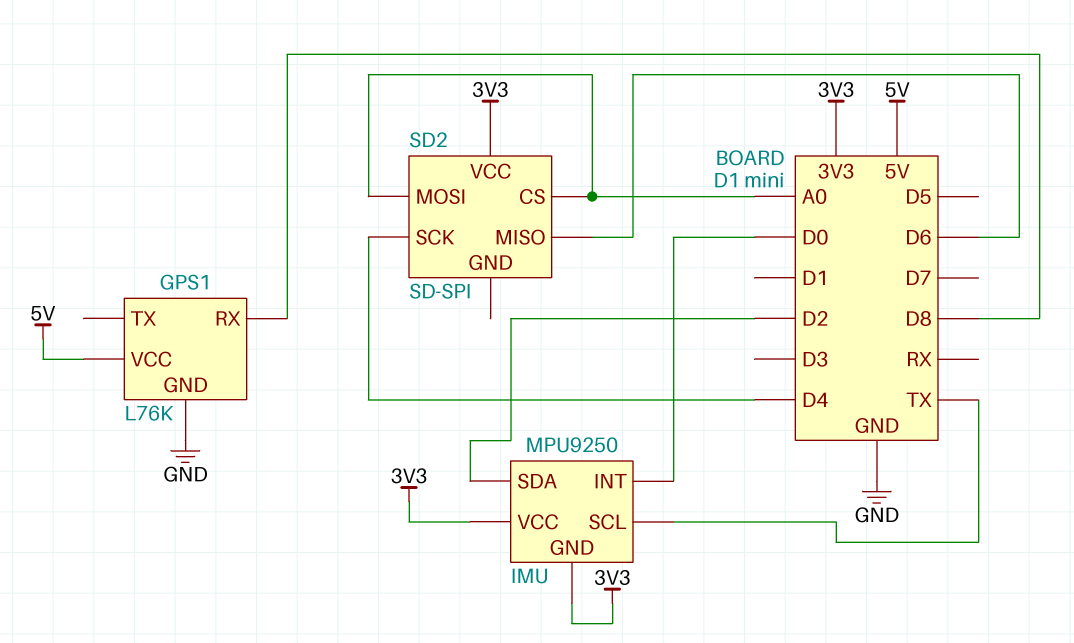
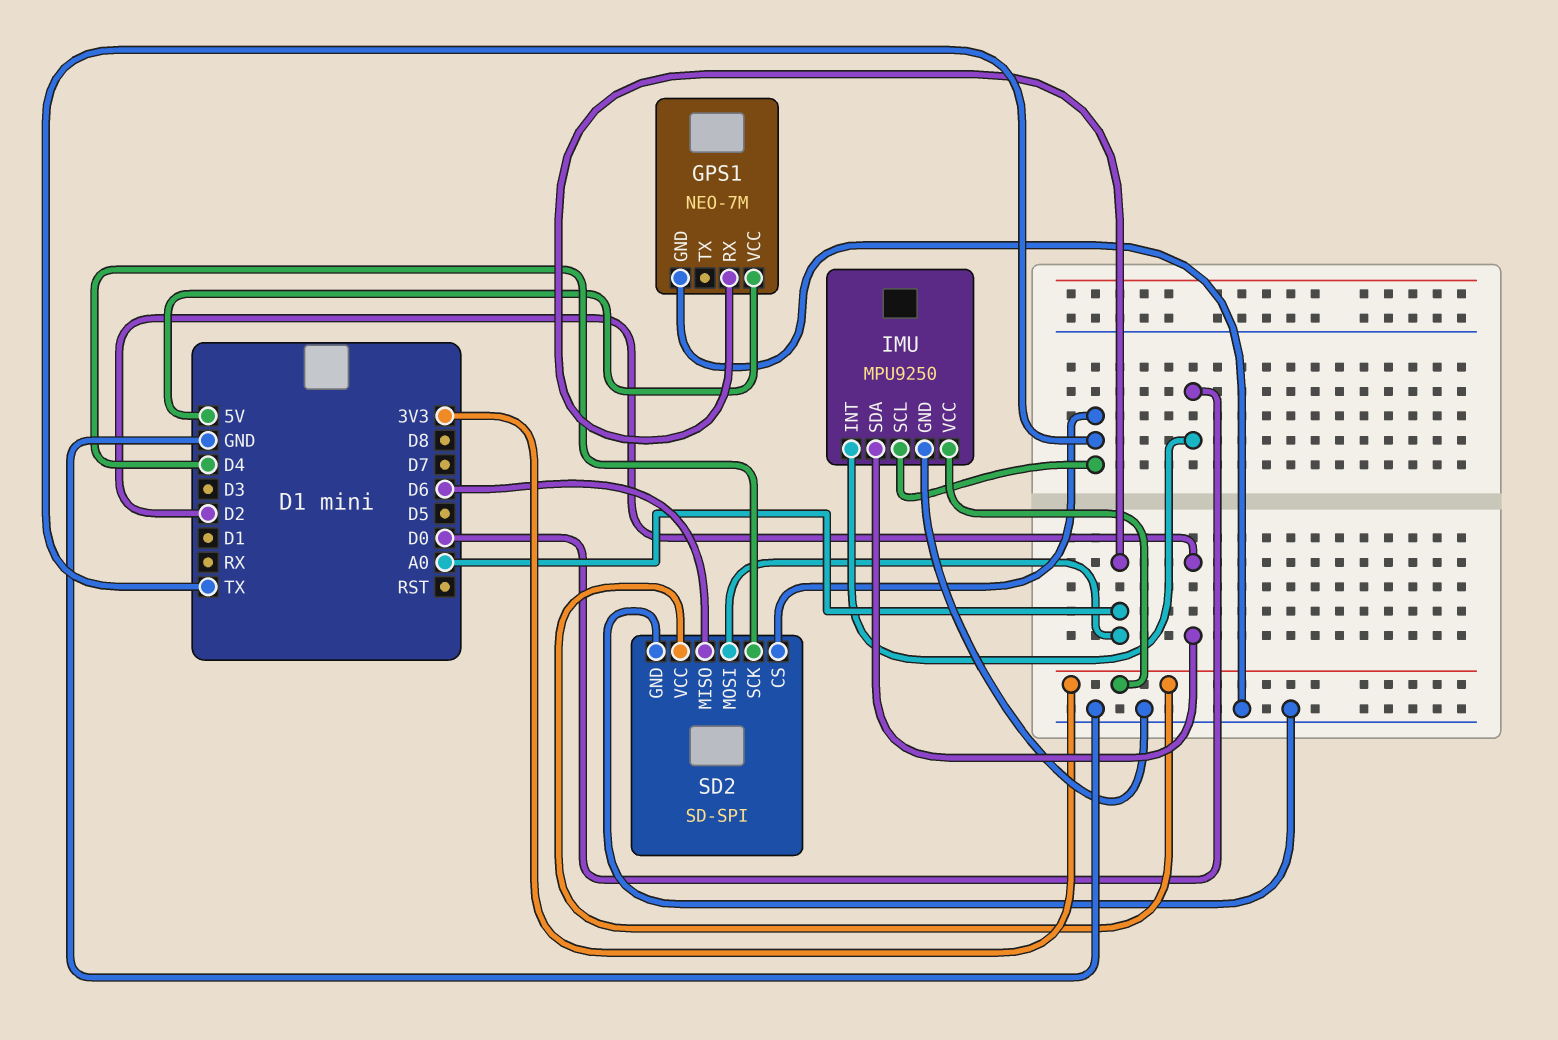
GPS1: L76K -> NEO-7M
GPS1 pin RX: D8 -> A0
IMU pin GND: 3V3 -> GND
SD2 pin CS: A0 -> TX
SD2 pin GND: none -> GND

